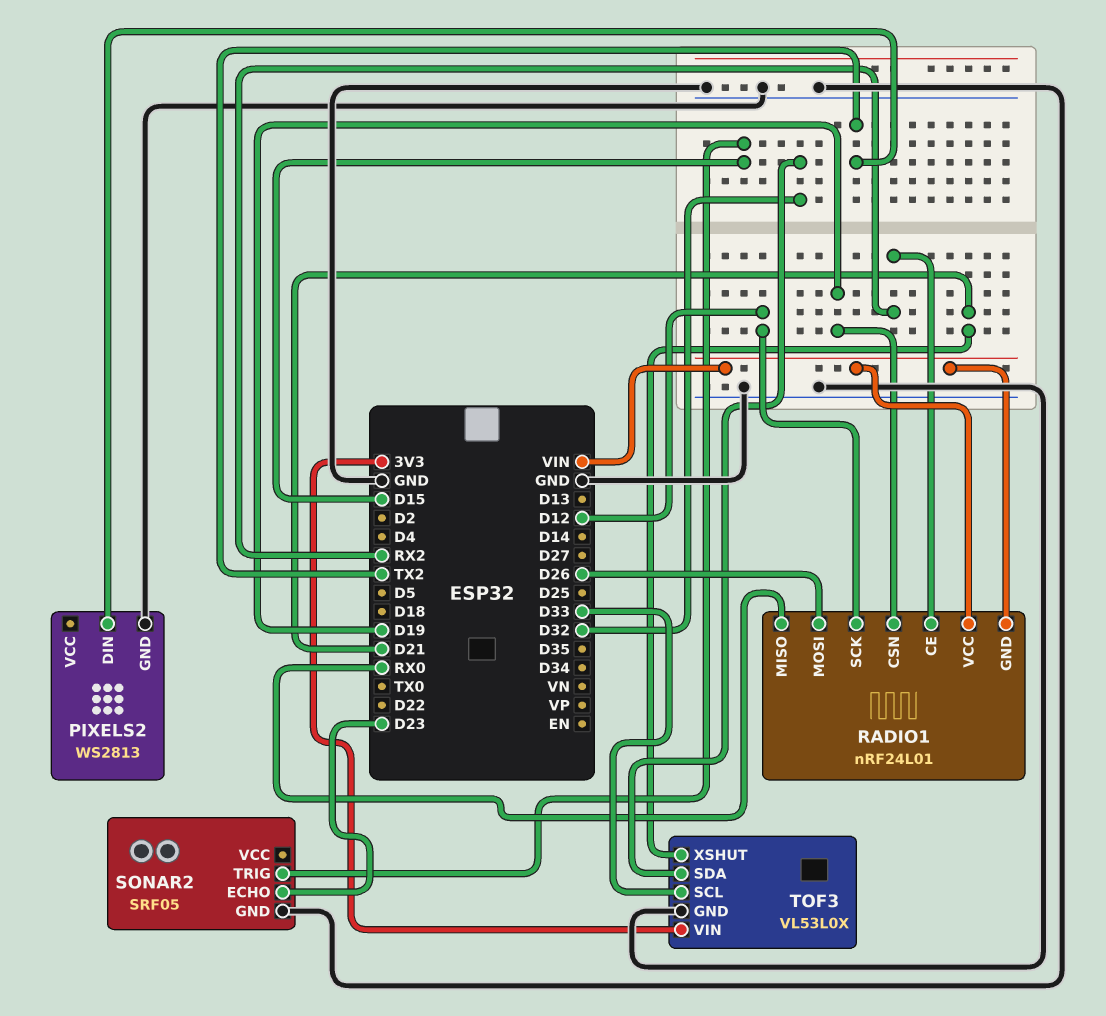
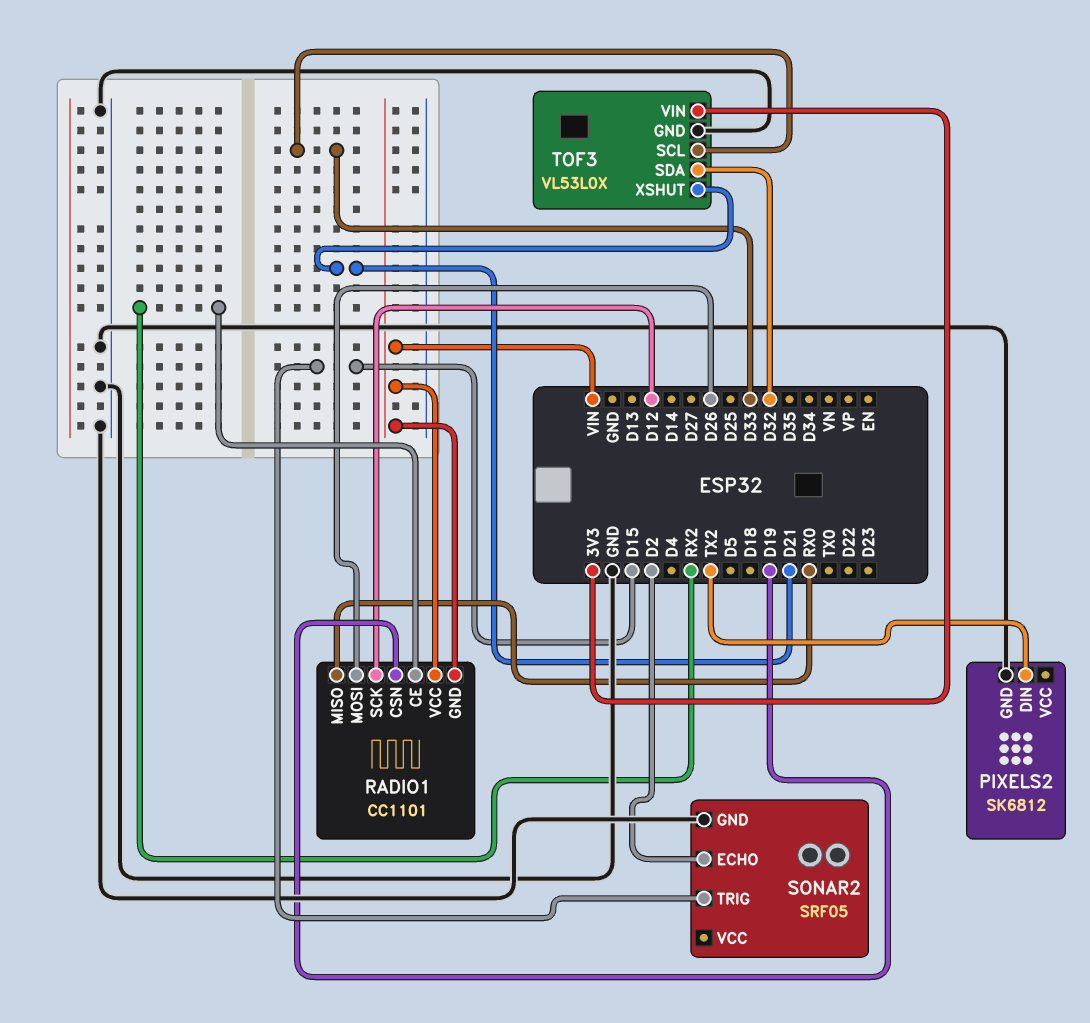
PIXELS2: WS2813 -> SK6812
RADIO1: nRF24L01 -> CC1101
SONAR2 pin ECHO: D23 -> D2

